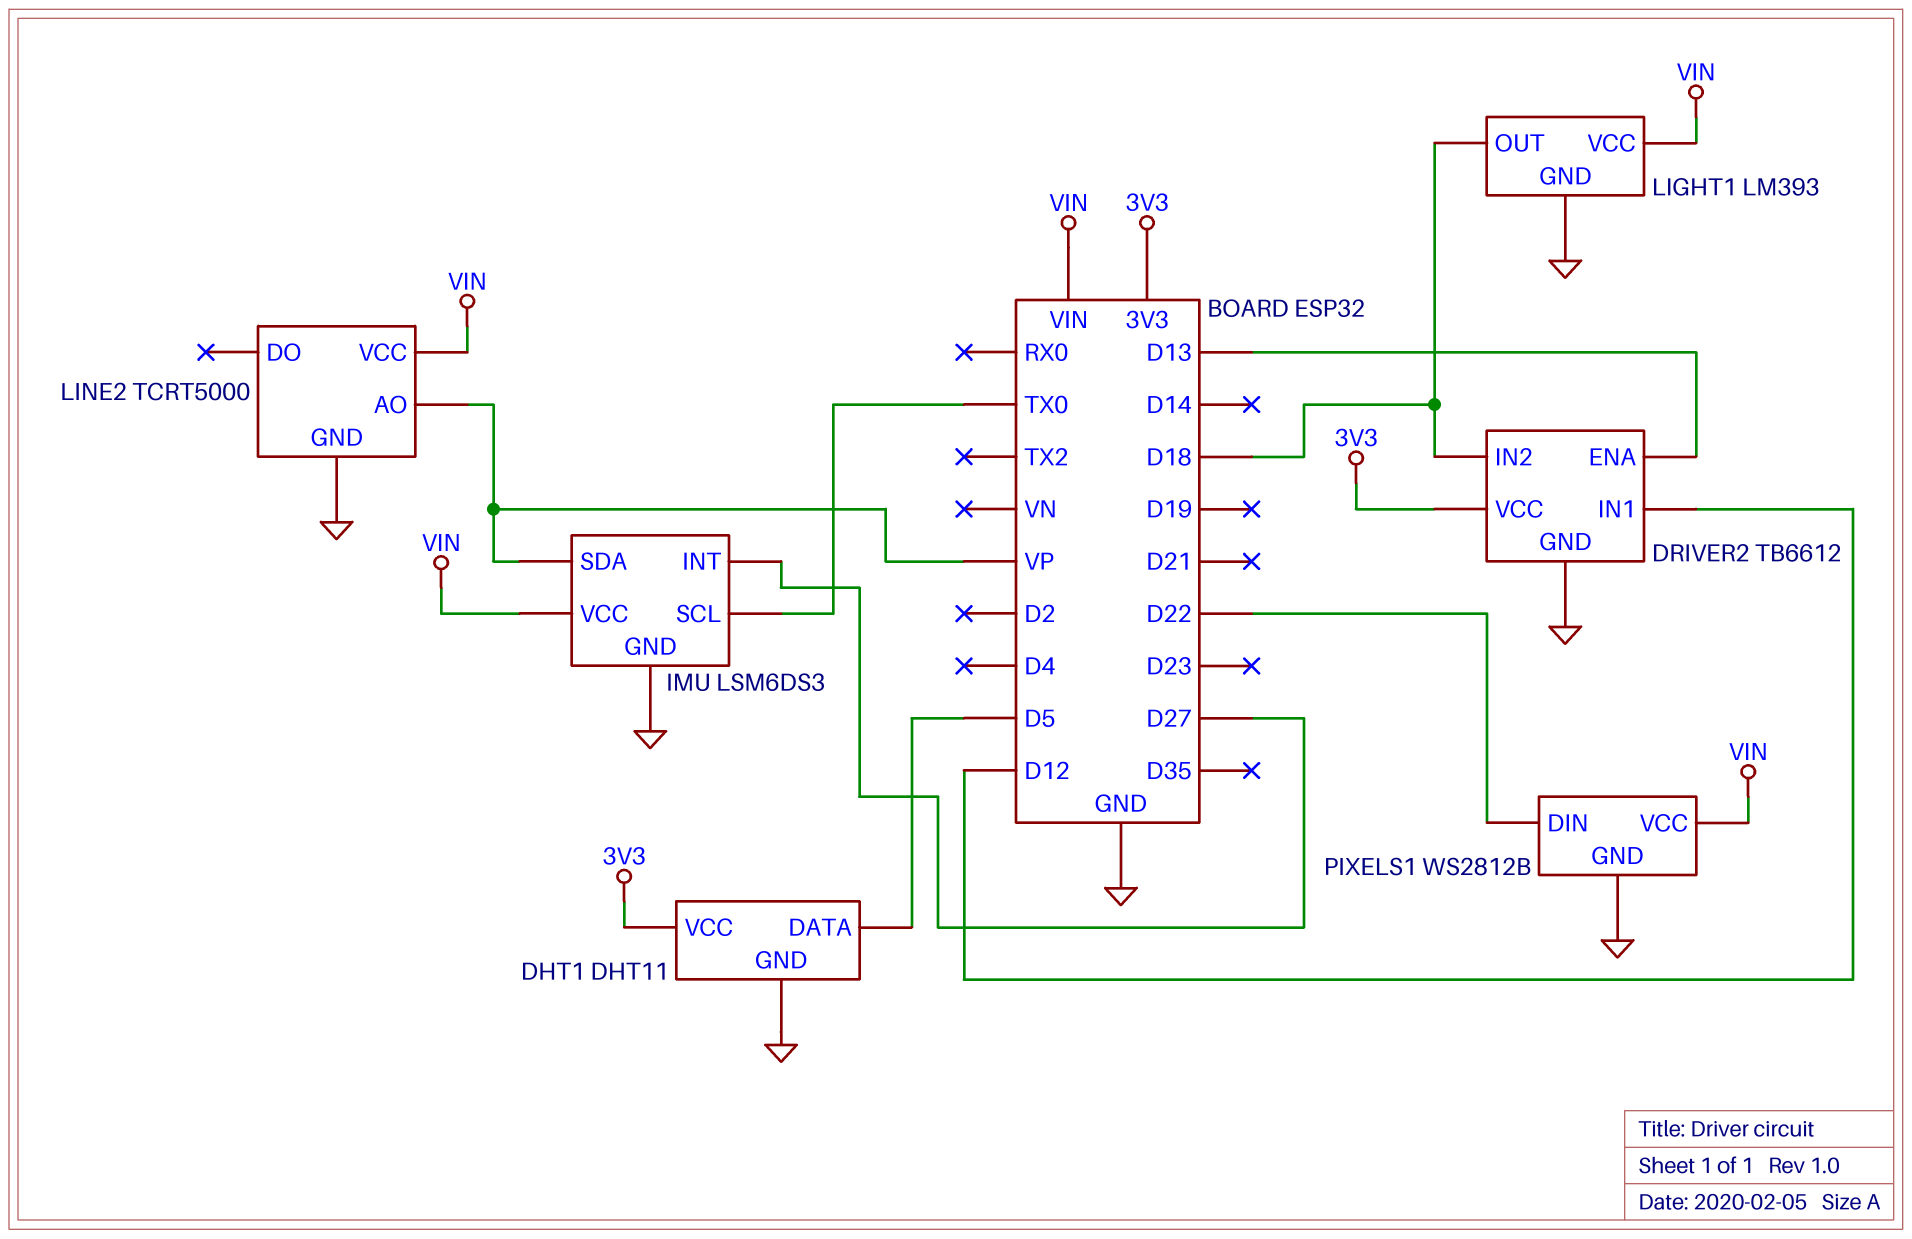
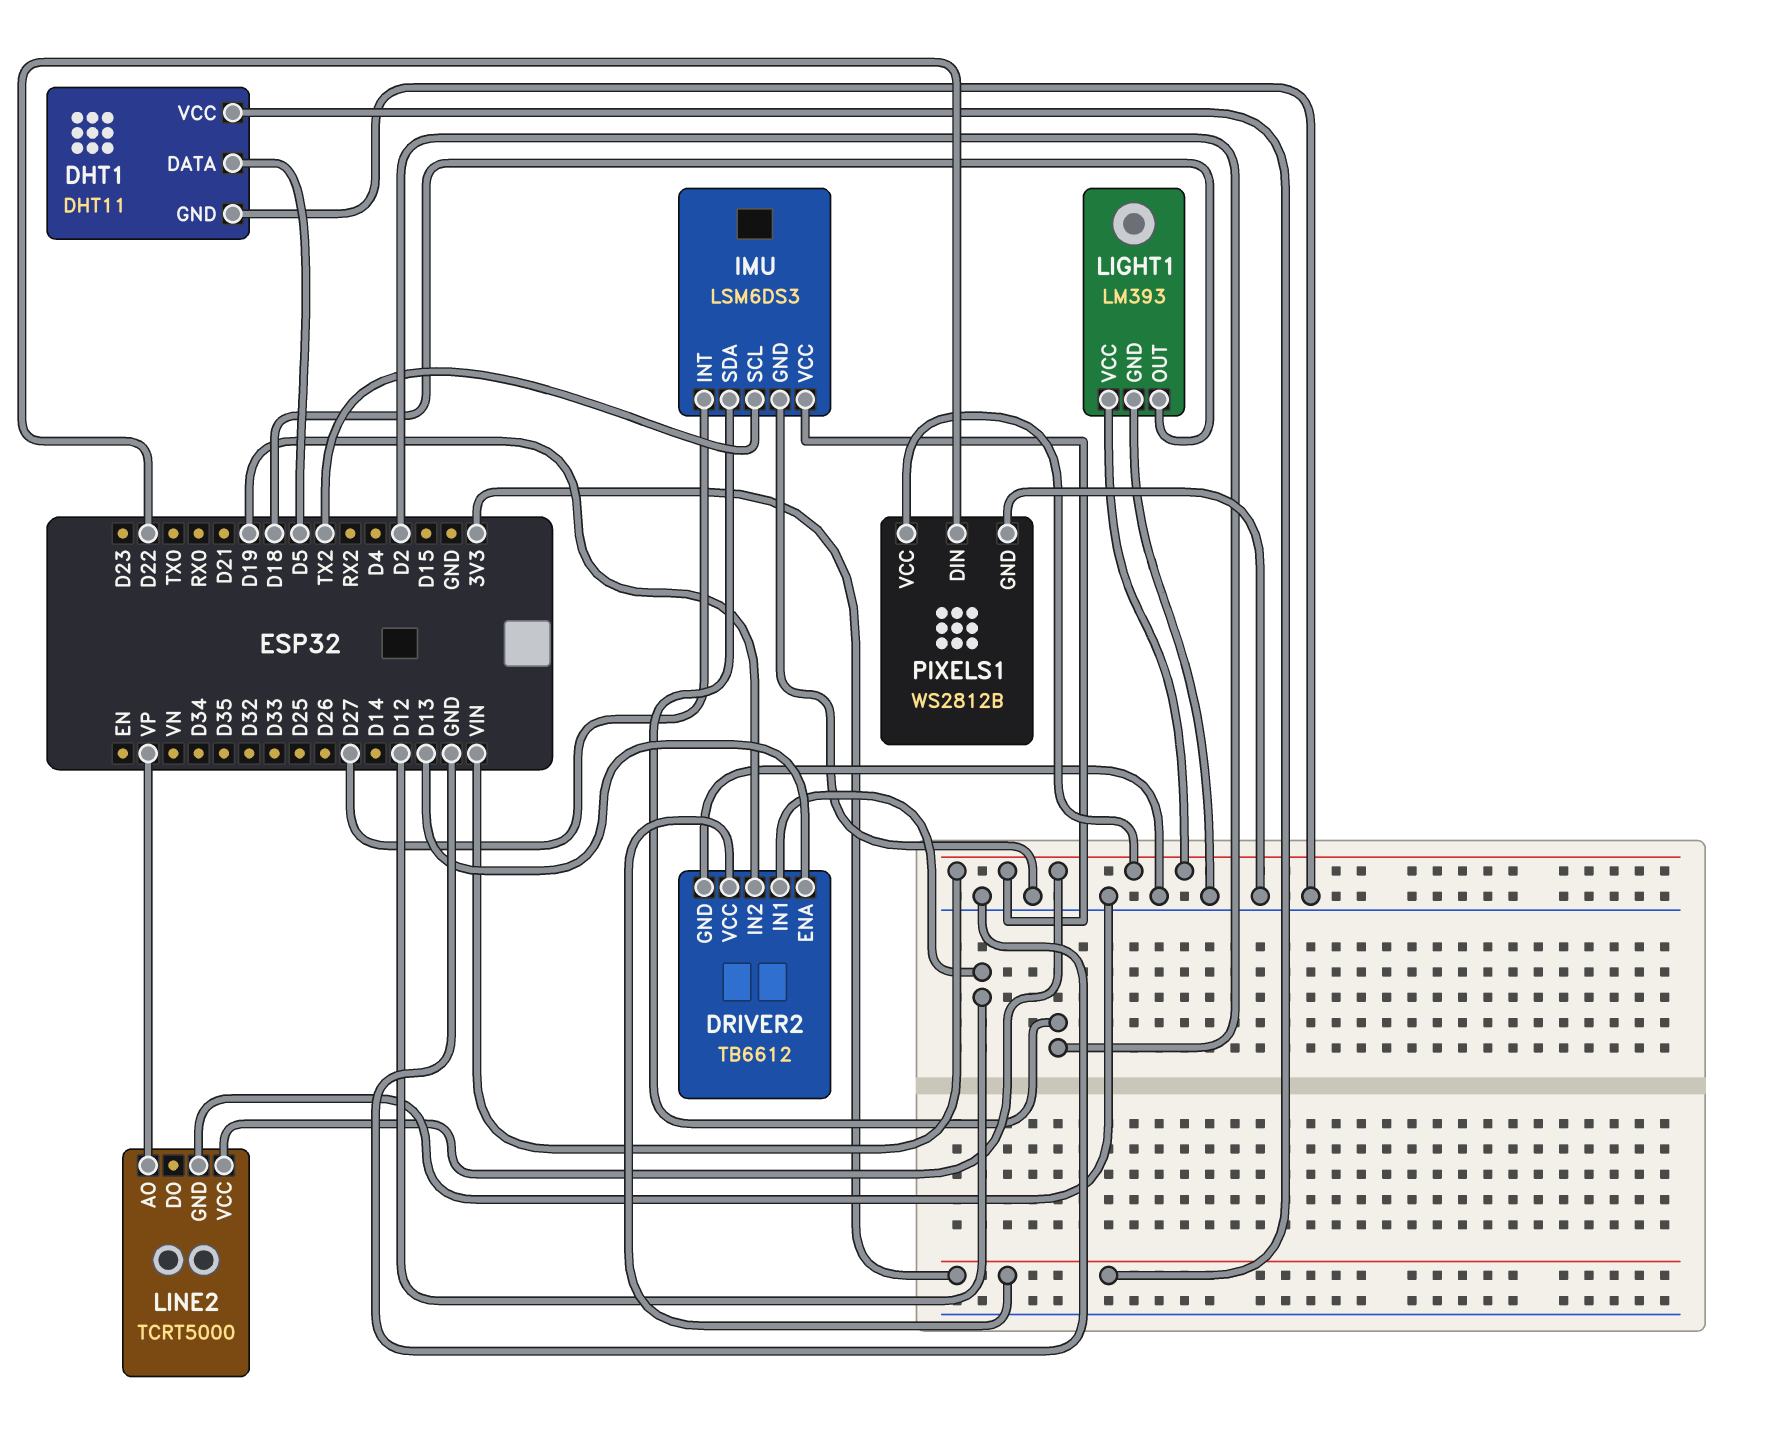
DRIVER2 pin IN2: D18 -> D19
IMU pin SCL: TX0 -> TX2
IMU pin SDA: VP -> D2

